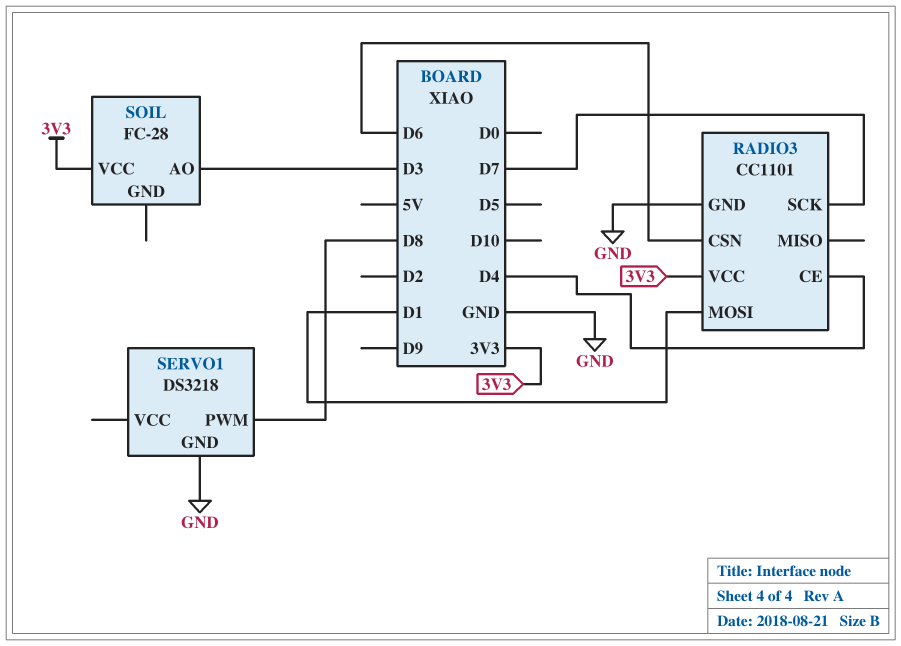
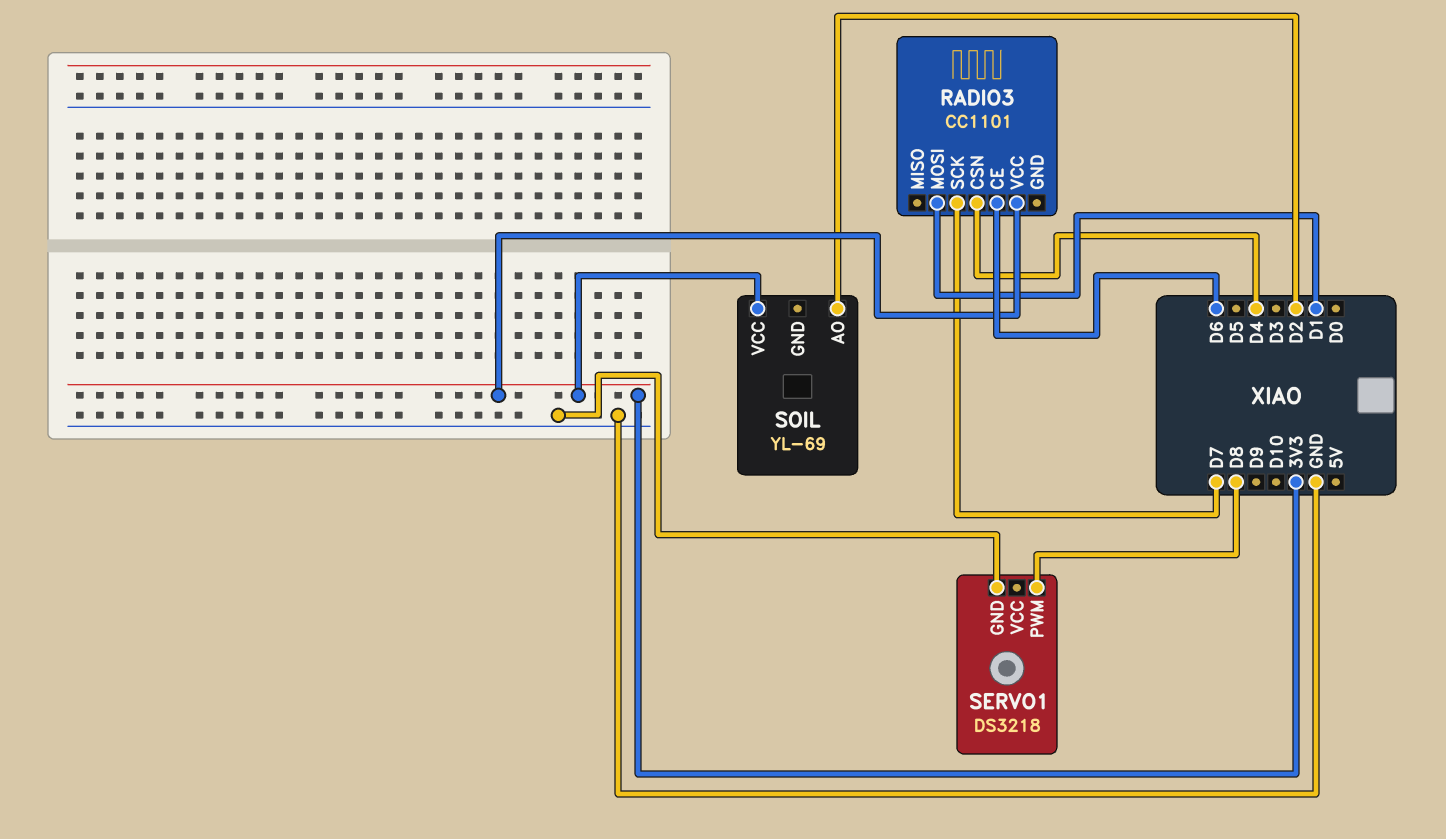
RADIO3 pin CE: D4 -> D6
RADIO3 pin CSN: D6 -> D4
RADIO3 pin GND: GND -> none
SOIL: FC-28 -> YL-69
SOIL pin AO: D3 -> D2

